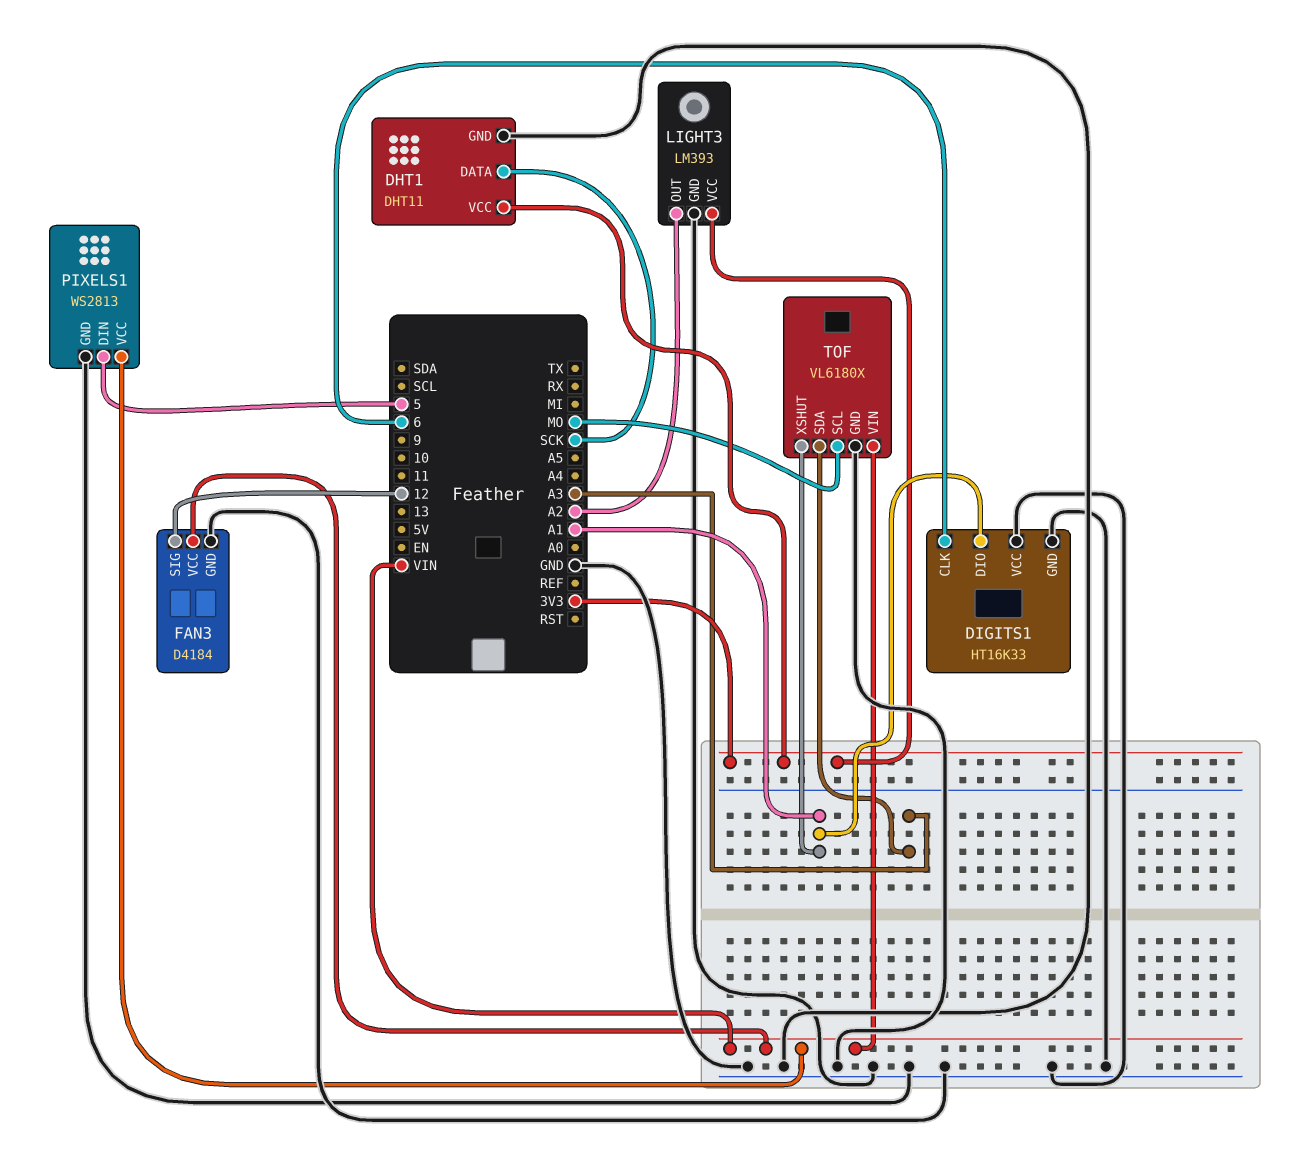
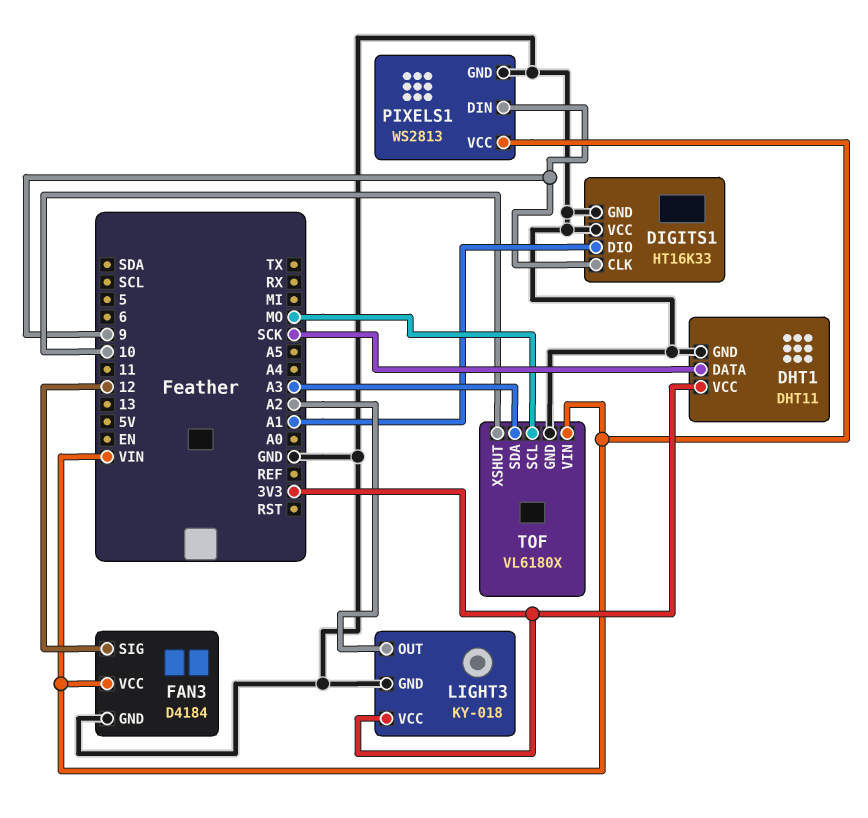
DIGITS1 pin CLK: 6 -> 9
LIGHT3: LM393 -> KY-018
PIXELS1 pin DIN: 5 -> 9
TOF pin XSHUT: A1 -> 10

